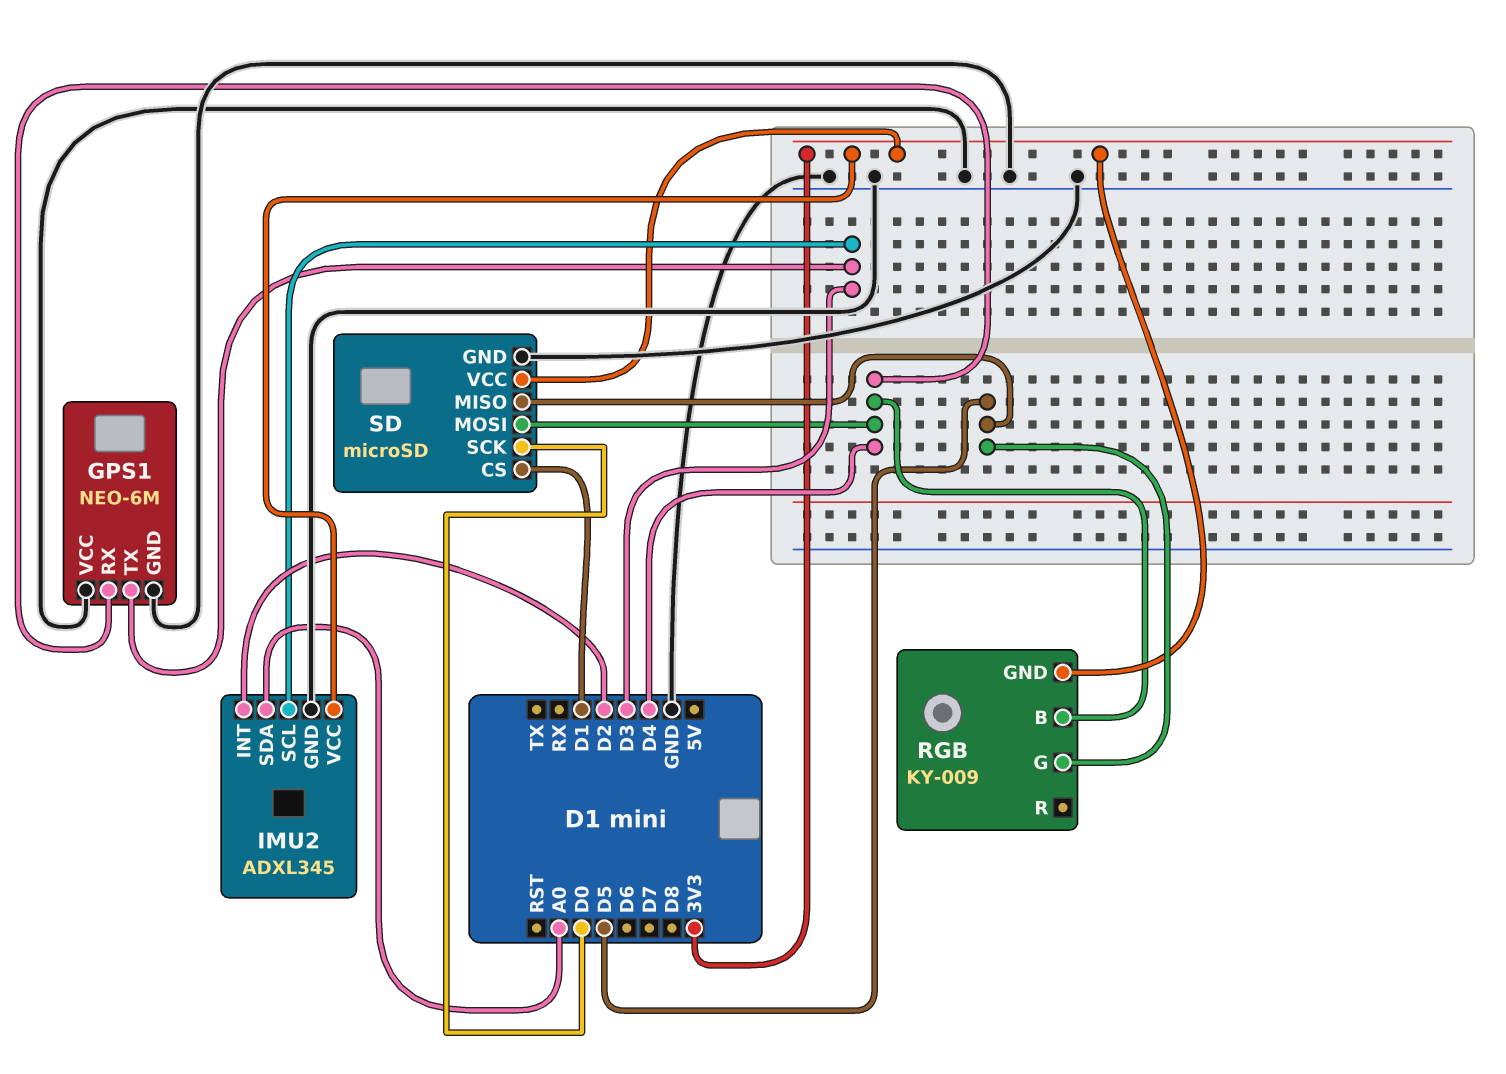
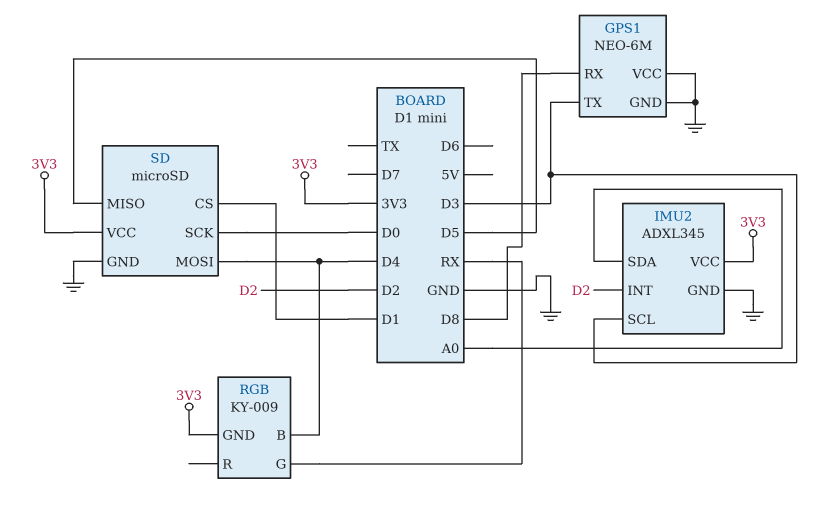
GPS1 pin RX: D4 -> D8
RGB pin G: D5 -> RX

